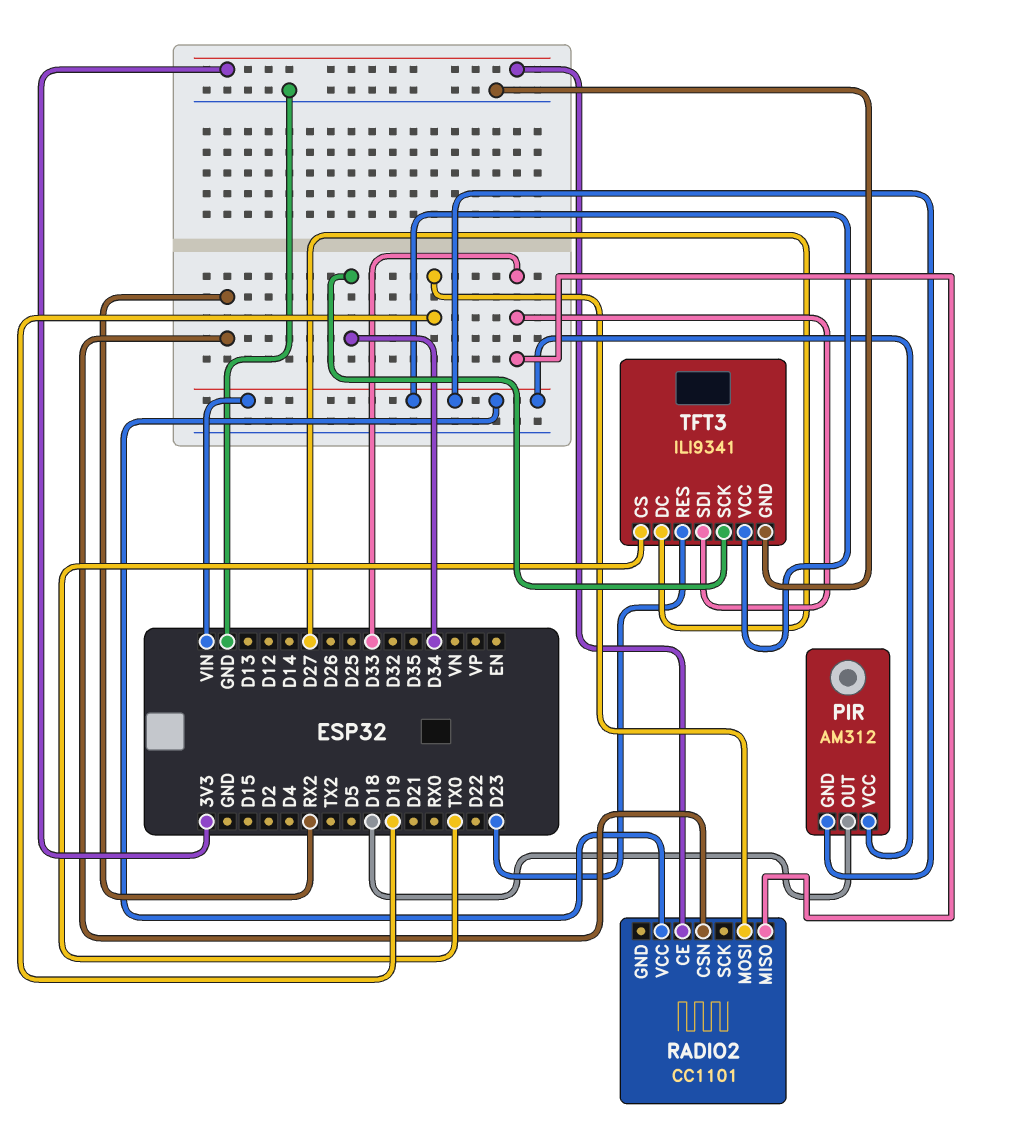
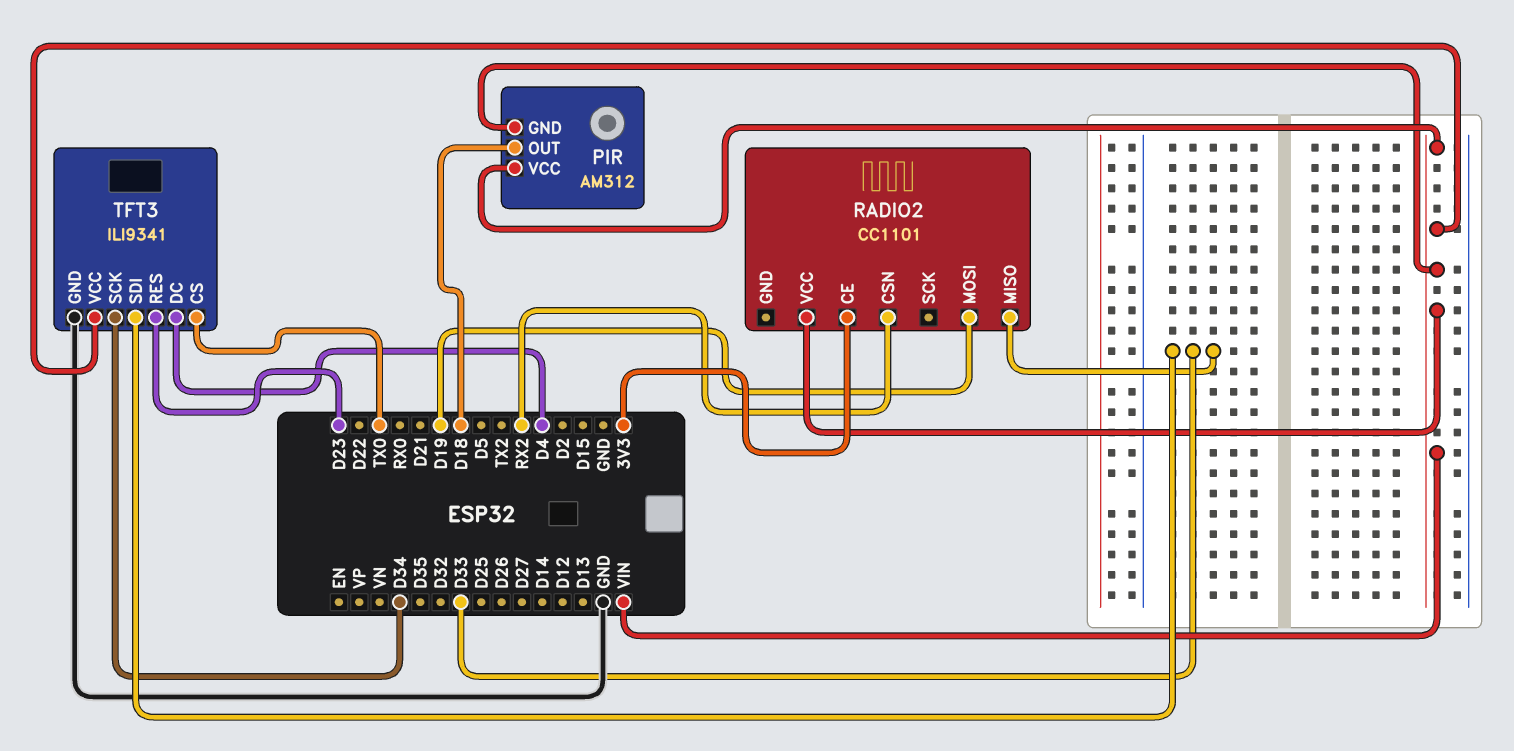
TFT3 pin DC: D27 -> D4

